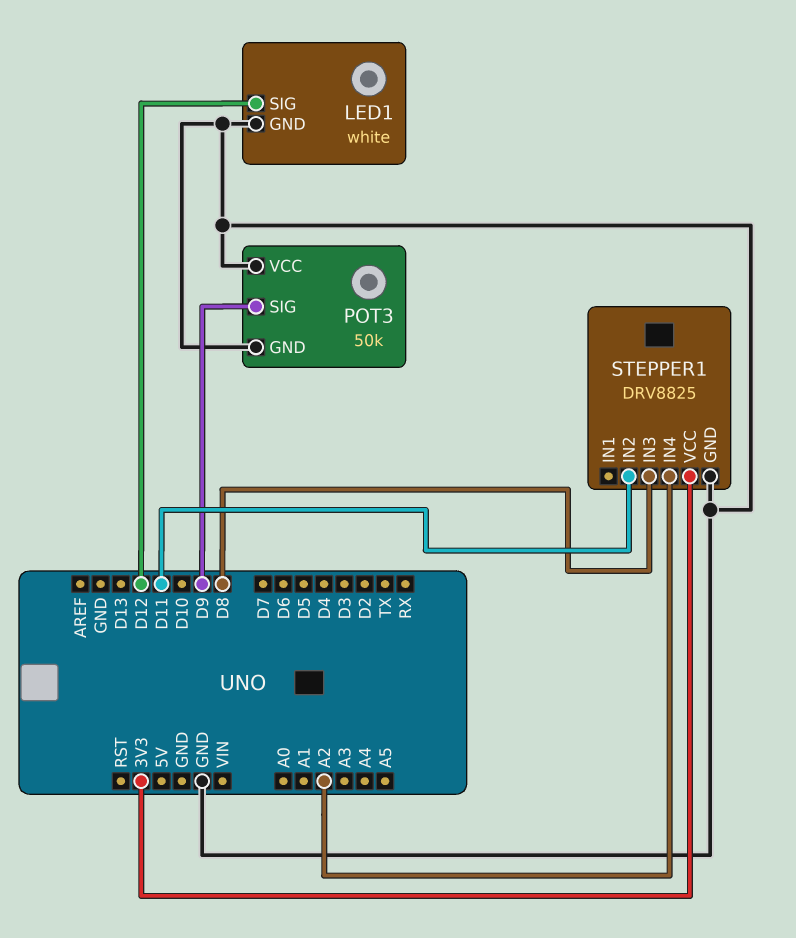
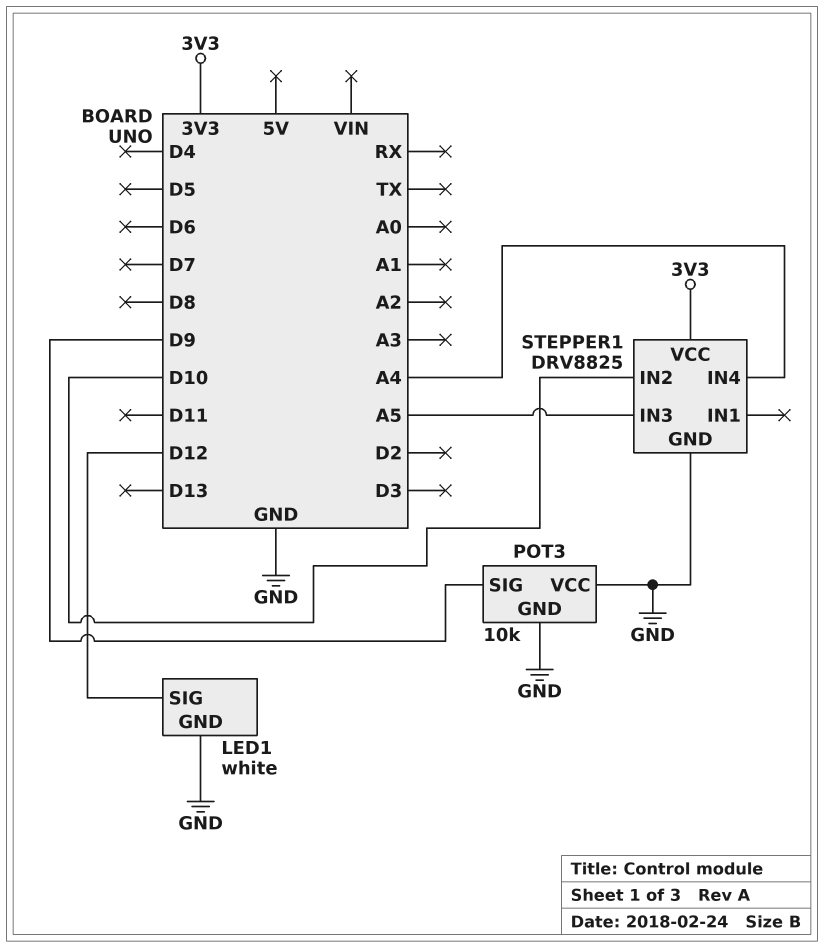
POT3: 50k -> 10k
STEPPER1 pin IN2: D11 -> D10
STEPPER1 pin IN3: D8 -> A5
STEPPER1 pin IN4: A2 -> A4

